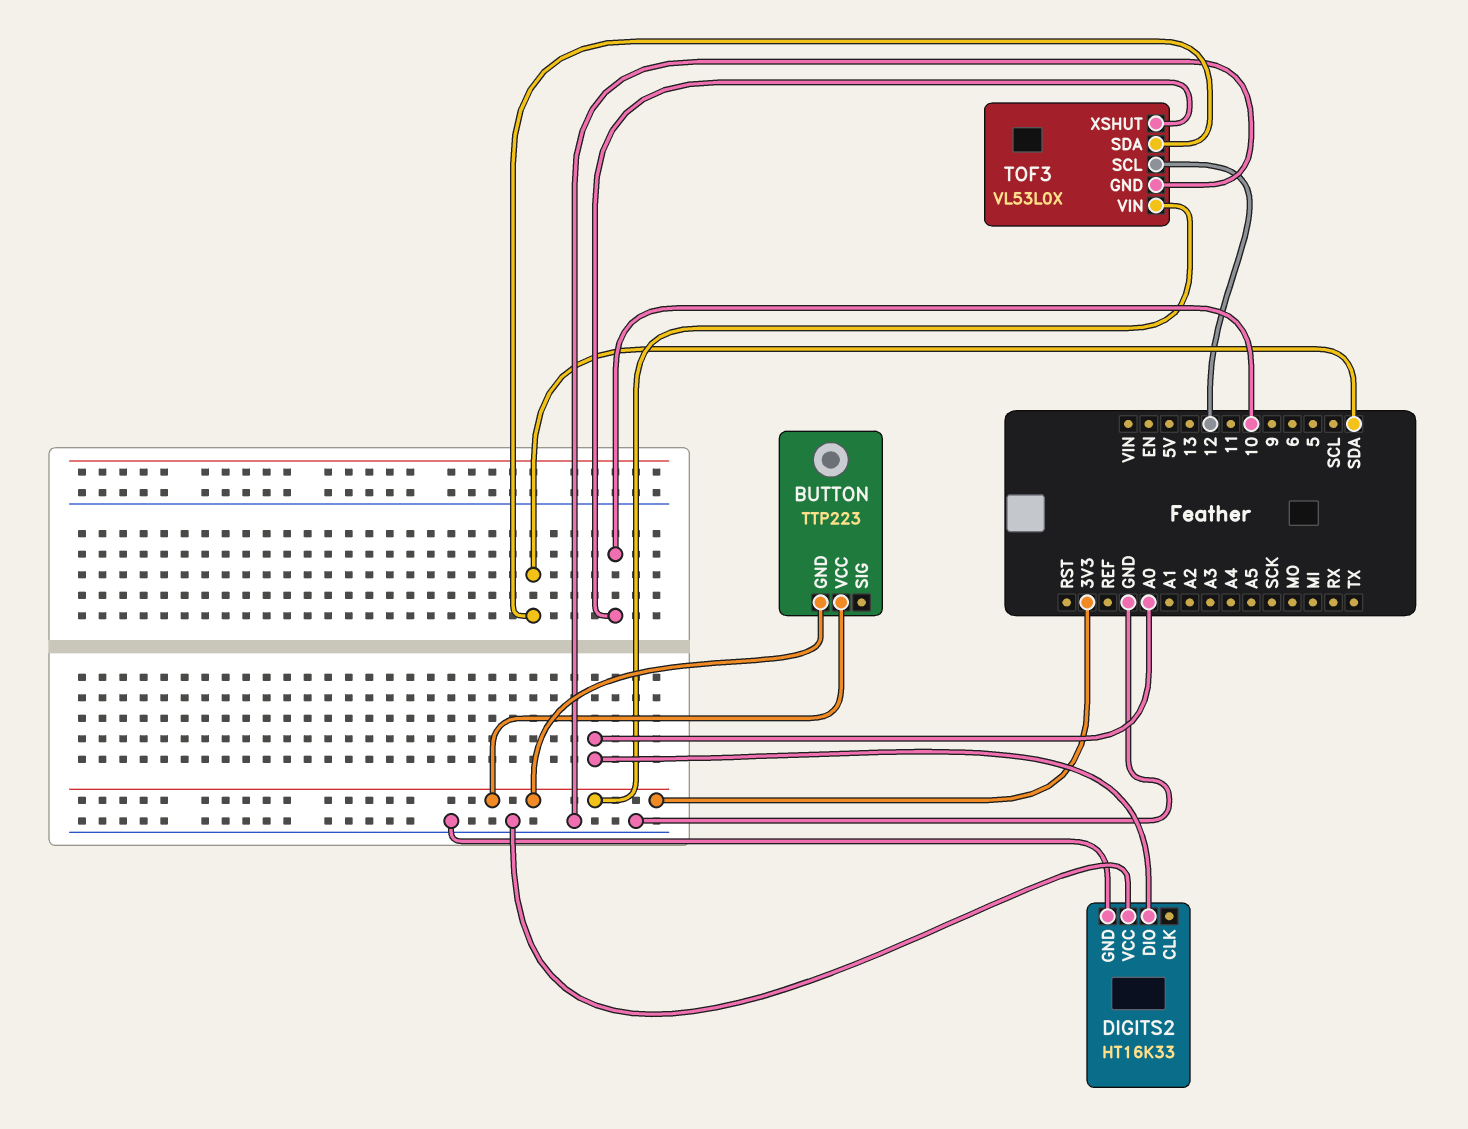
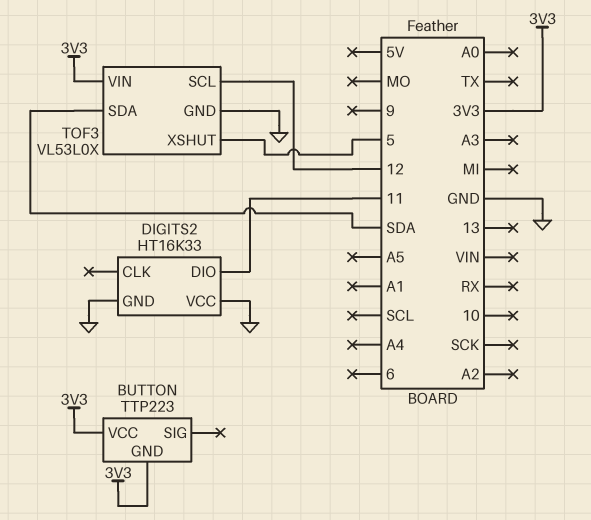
DIGITS2 pin DIO: A0 -> 11
TOF3 pin XSHUT: 10 -> 5

